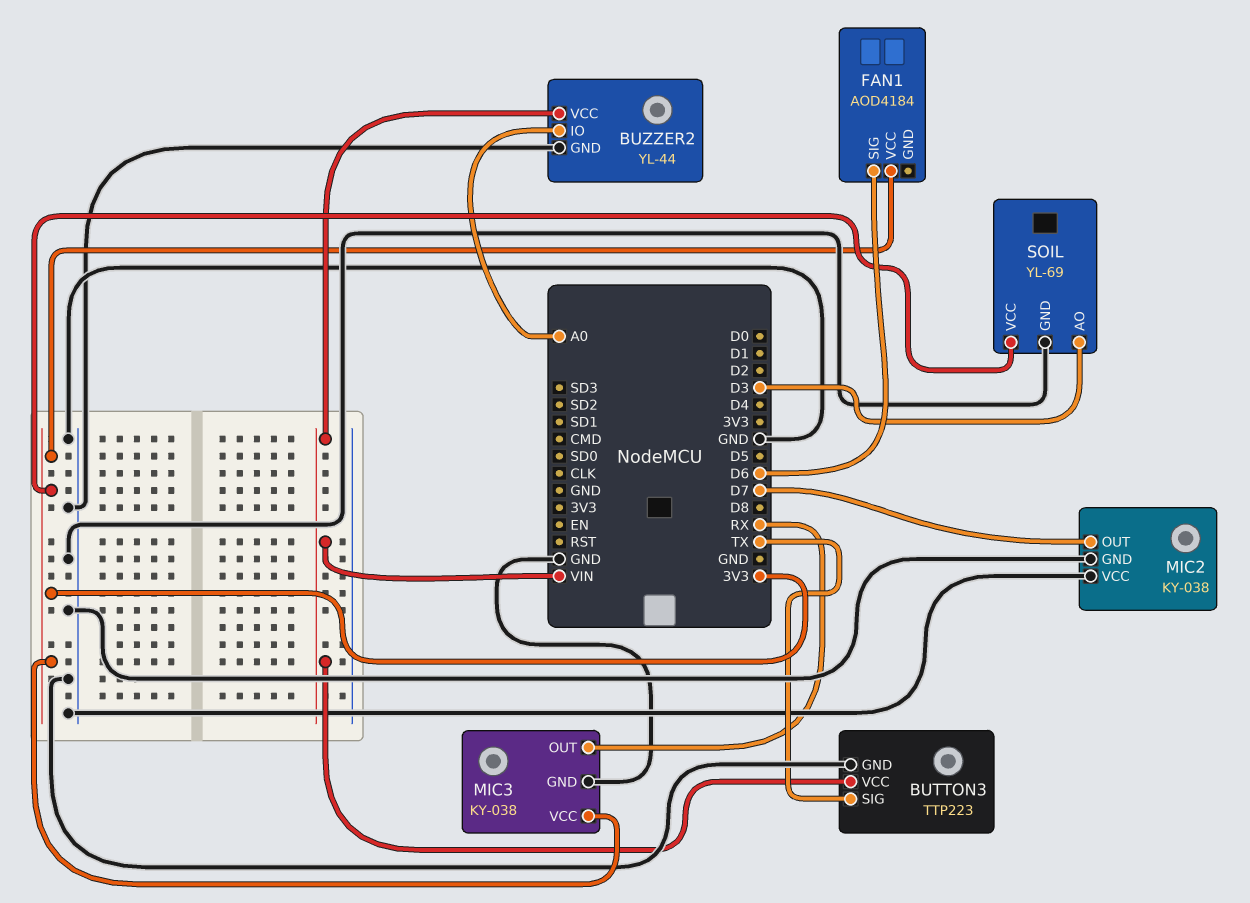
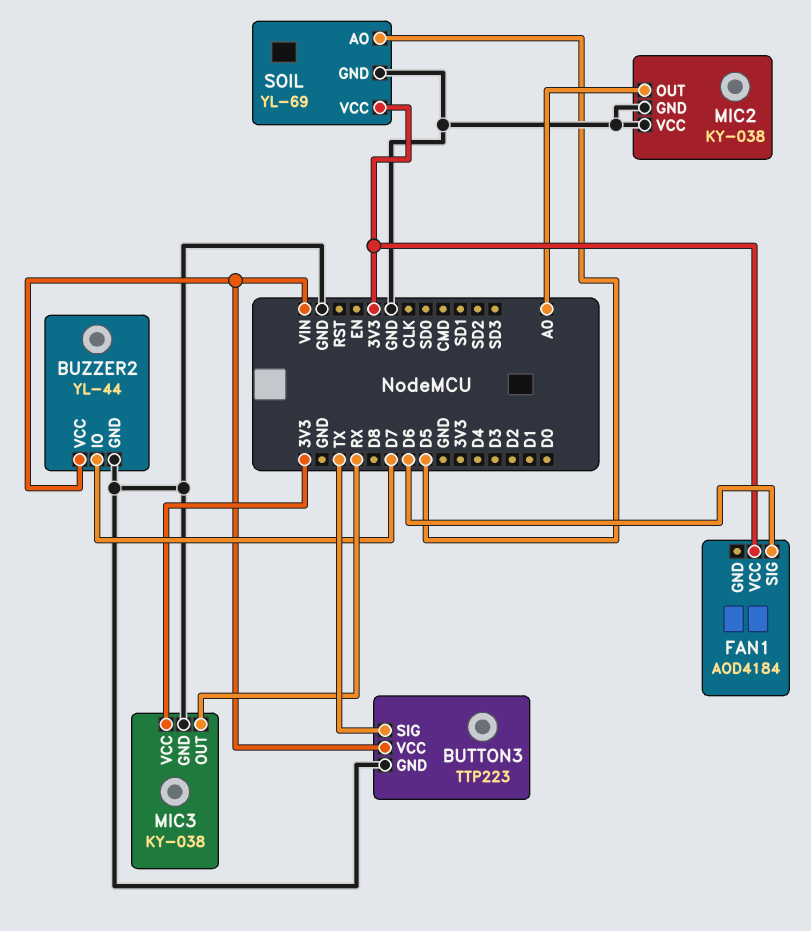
BUZZER2 pin IO: A0 -> D7
MIC2 pin OUT: D7 -> A0
SOIL pin AO: D3 -> D5

